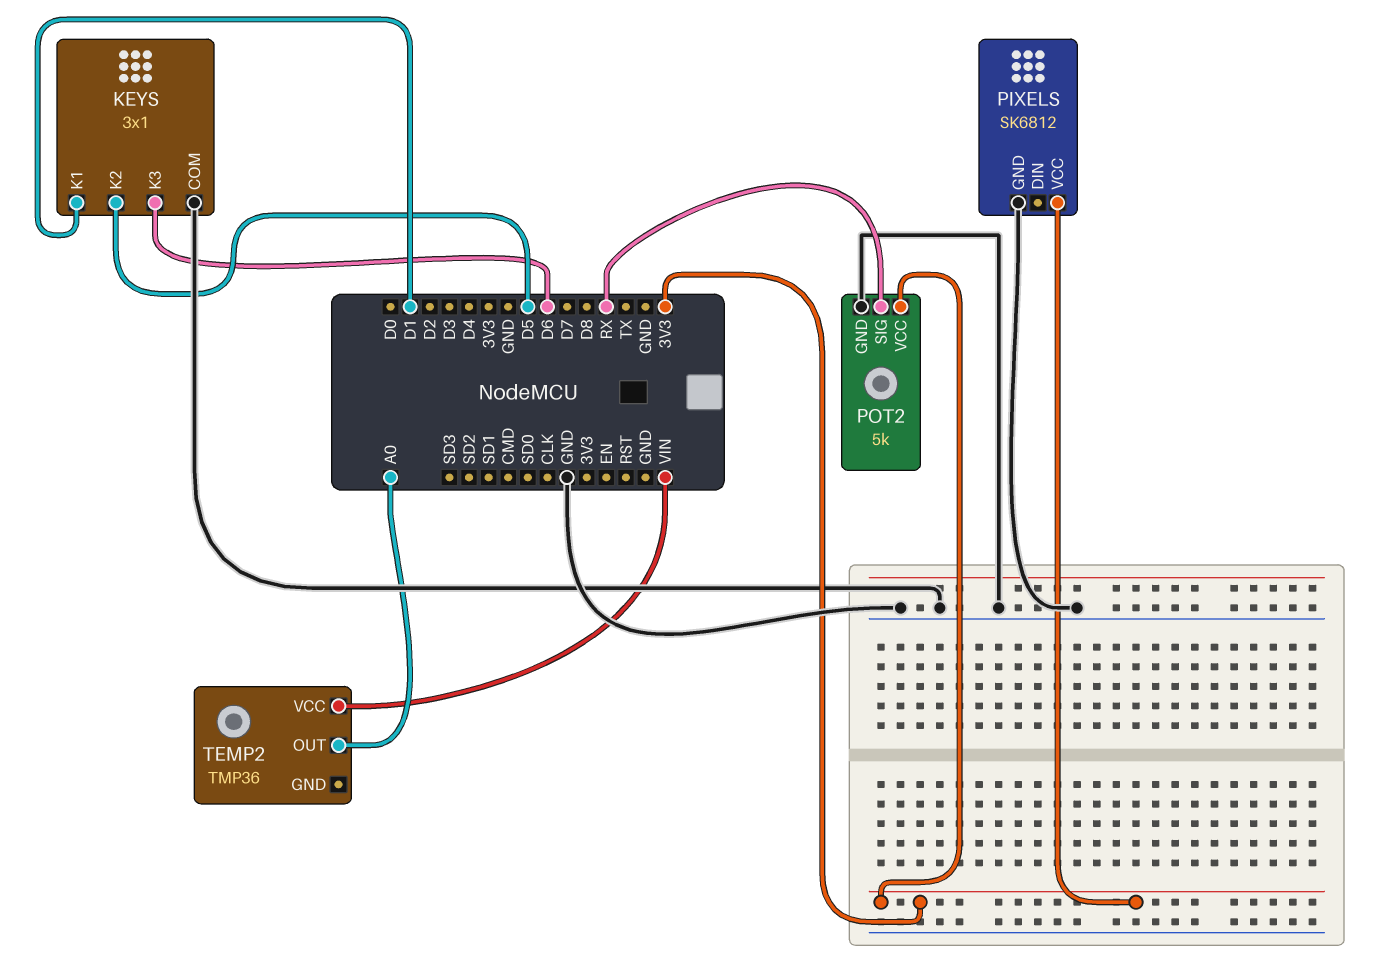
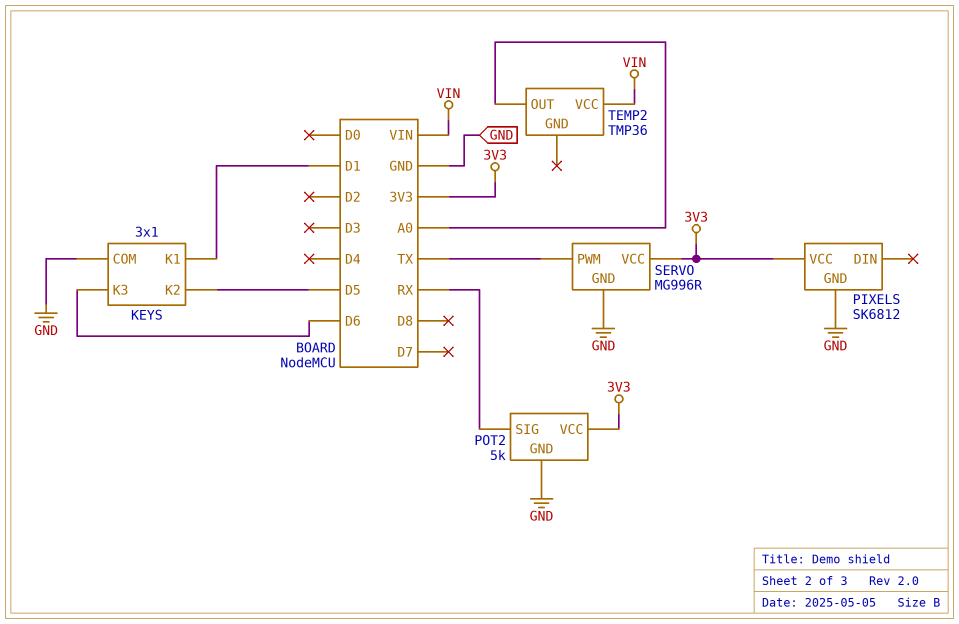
SERVO: none -> MG996R
SERVO pin GND: none -> GND
SERVO pin PWM: none -> TX
SERVO pin VCC: none -> 3V3

